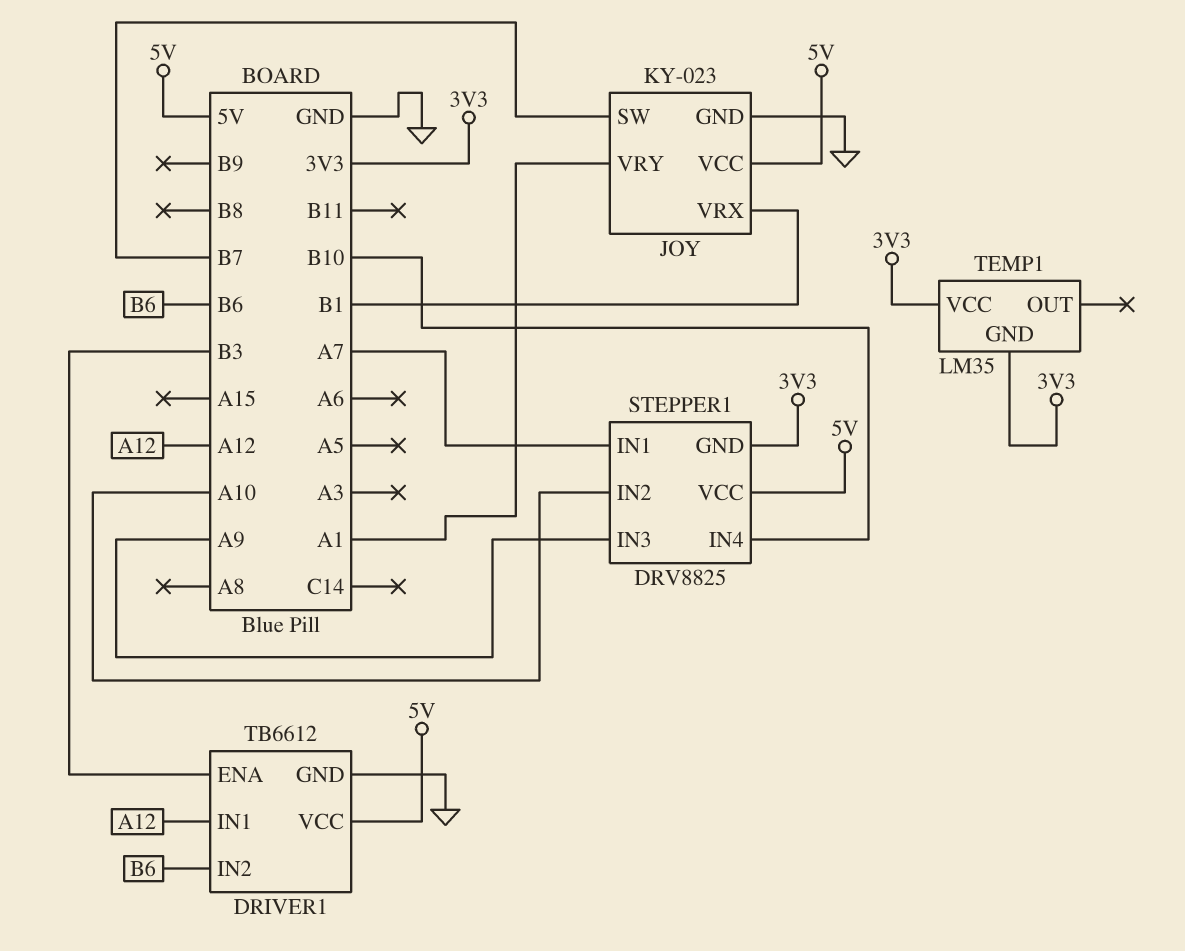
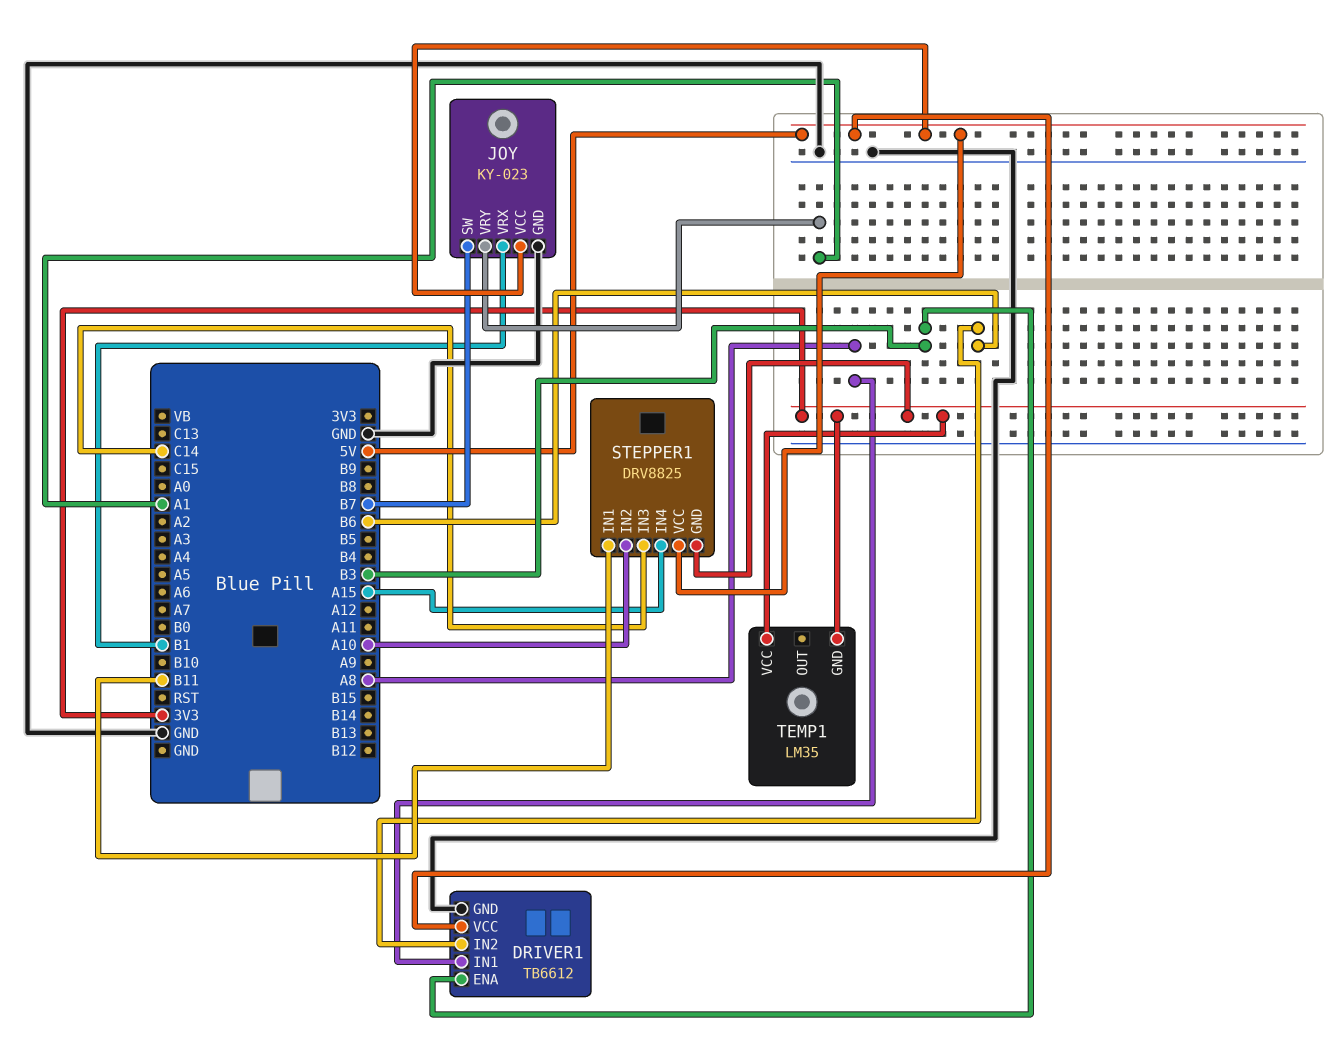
DRIVER1 pin IN1: A12 -> A8
STEPPER1 pin IN1: A7 -> B11
STEPPER1 pin IN3: A9 -> C14
STEPPER1 pin IN4: B10 -> A15

